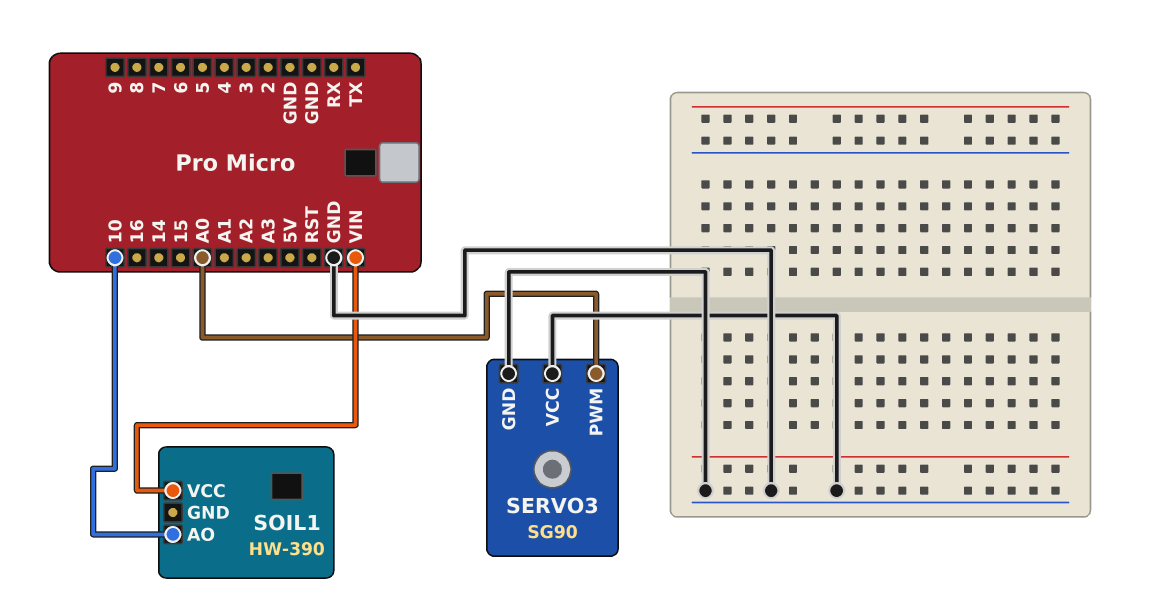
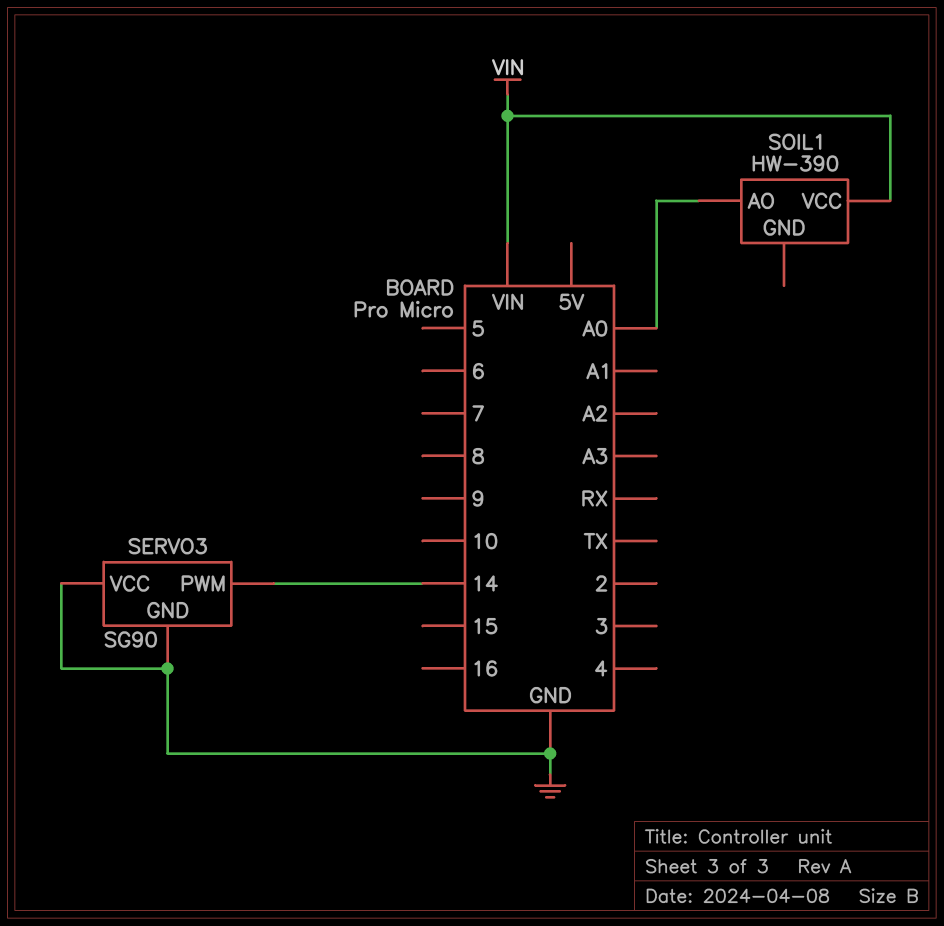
SERVO3 pin PWM: A0 -> 14
SOIL1 pin AO: 10 -> A0

